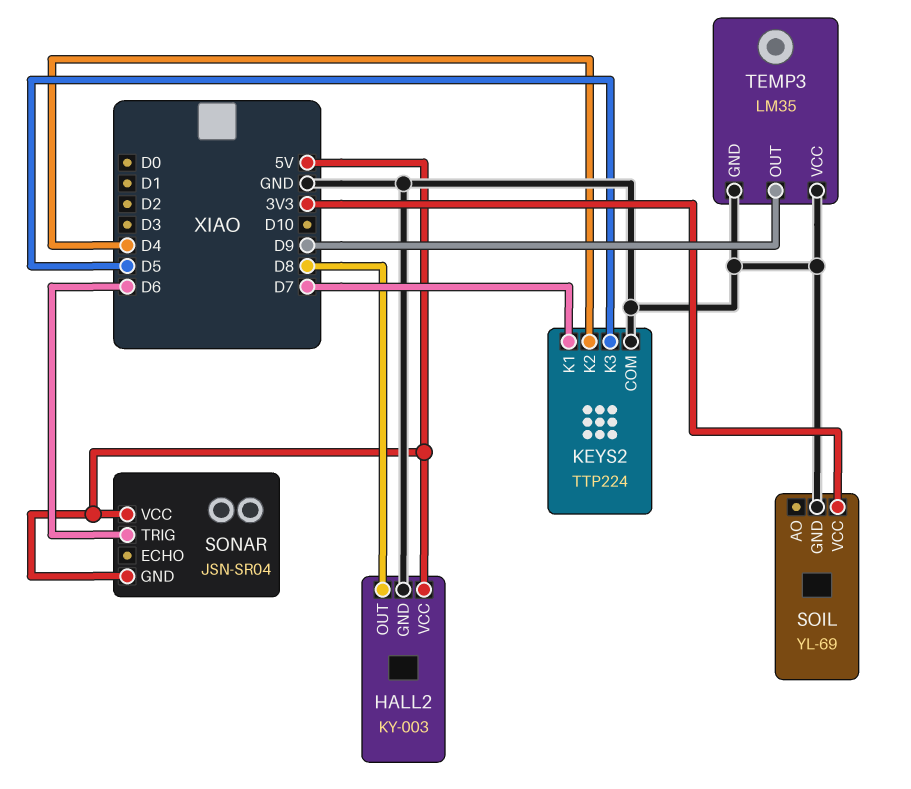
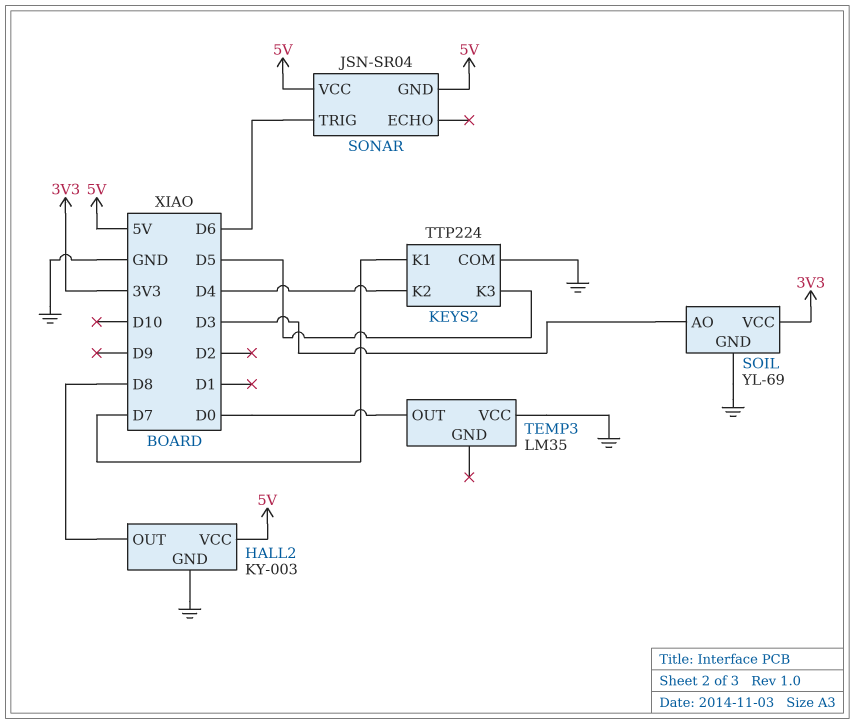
SOIL pin AO: none -> D3
TEMP3 pin GND: GND -> none
TEMP3 pin OUT: D9 -> D0

